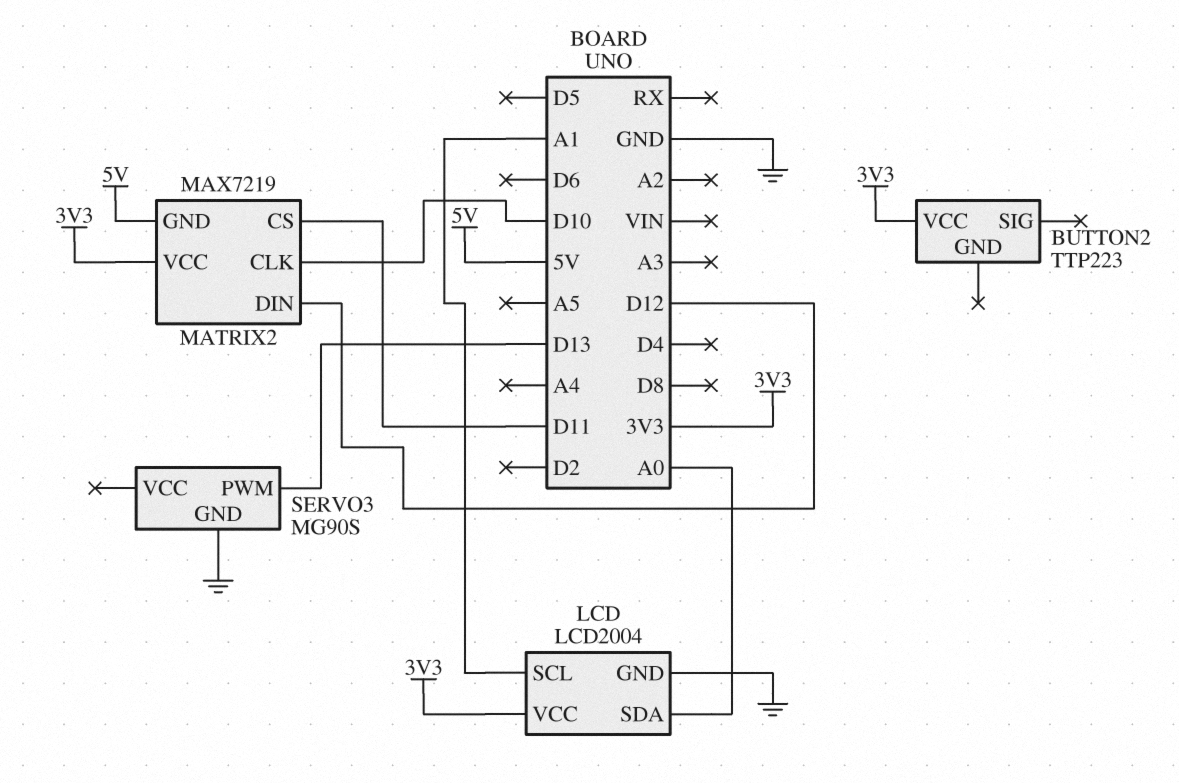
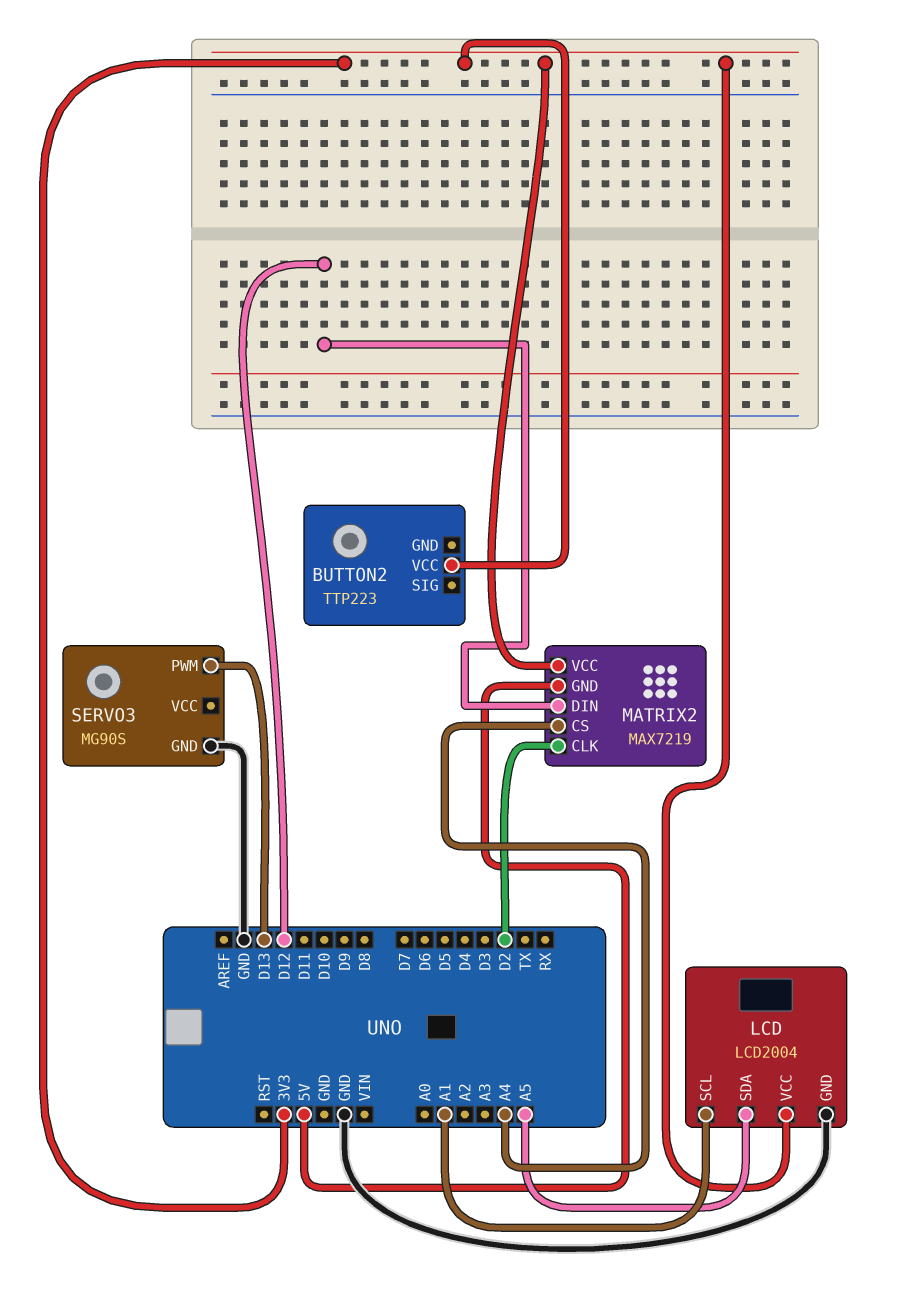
LCD pin SDA: A0 -> A5
MATRIX2 pin CLK: D10 -> D2
MATRIX2 pin CS: D11 -> A4

